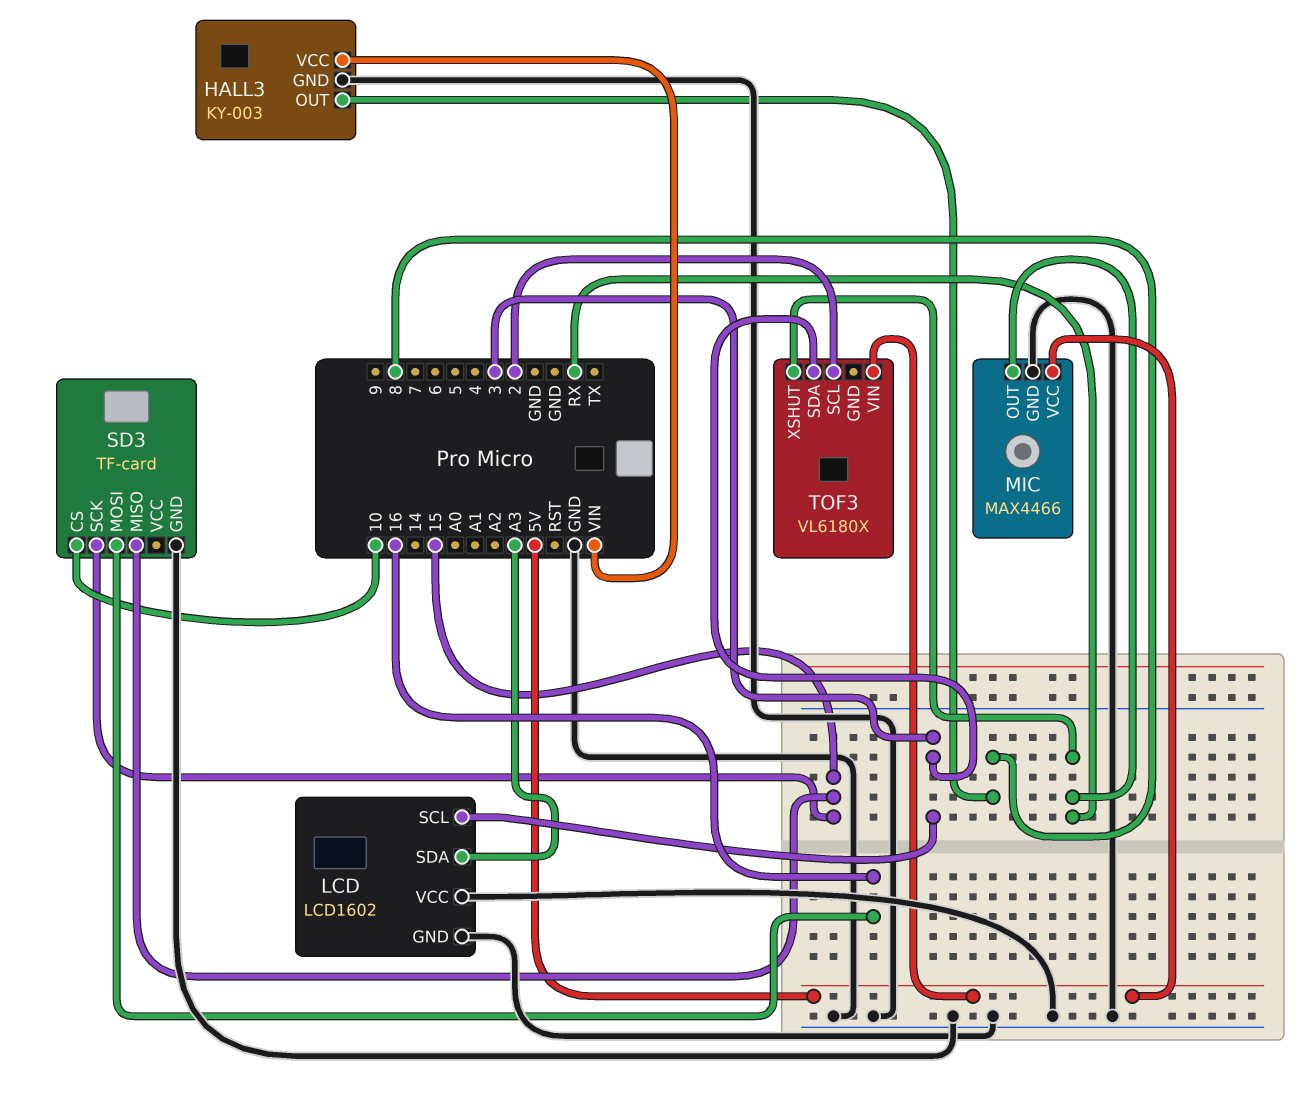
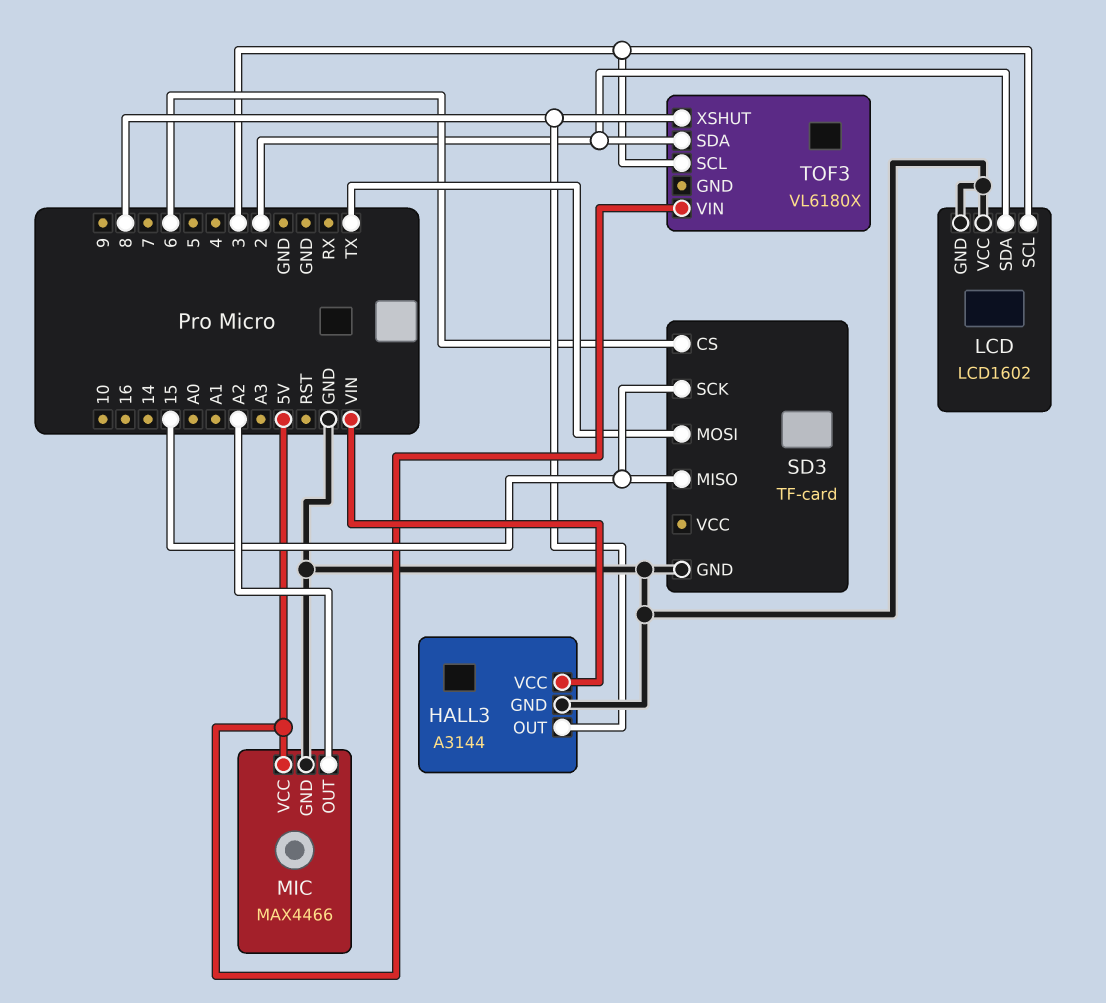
HALL3: KY-003 -> A3144
LCD pin SDA: A3 -> 2
MIC pin OUT: RX -> A2
SD3 pin CS: 10 -> 6
SD3 pin MOSI: 16 -> TX
TOF3 pin SCL: 2 -> 3
TOF3 pin SDA: 3 -> 2
TOF3 pin XSHUT: RX -> 8

